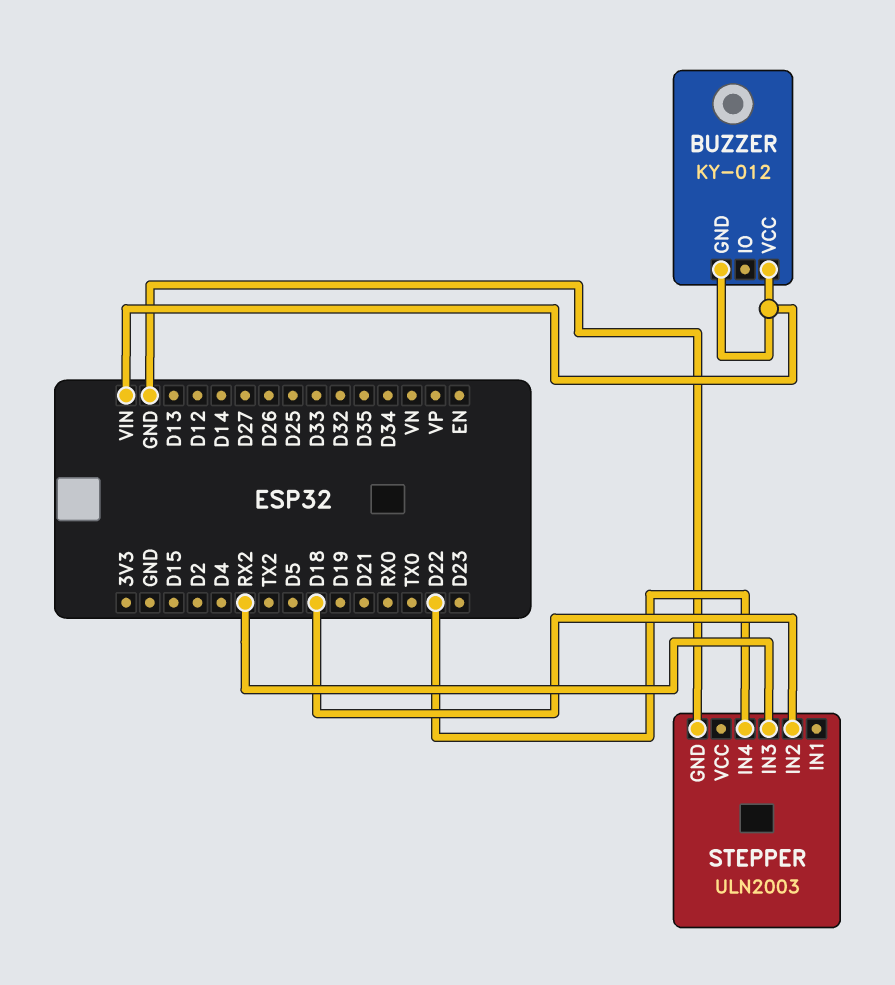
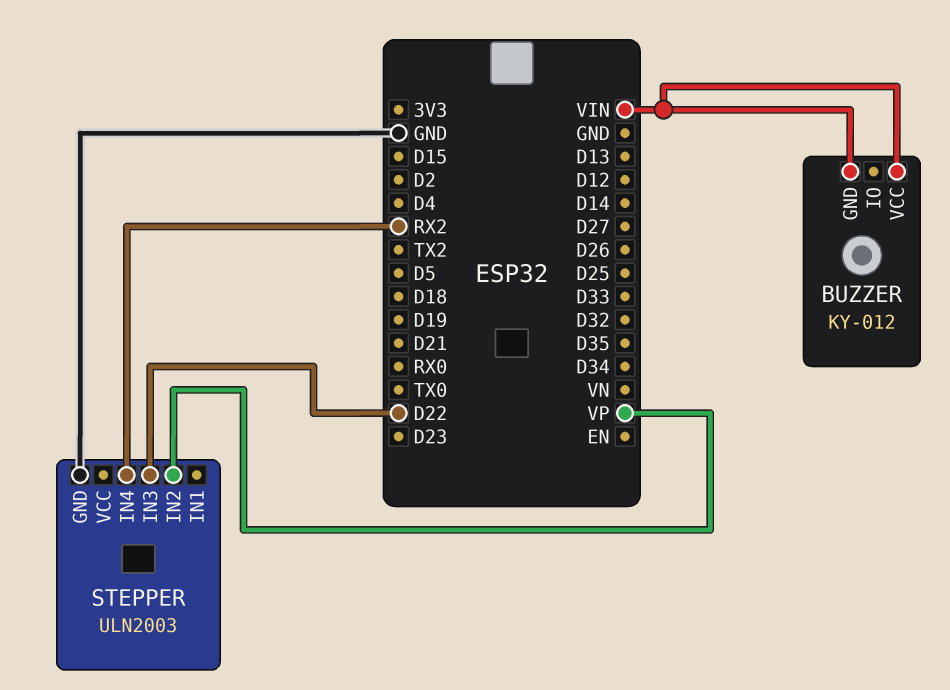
STEPPER pin IN2: D18 -> VP
STEPPER pin IN3: RX2 -> D22
STEPPER pin IN4: D22 -> RX2

